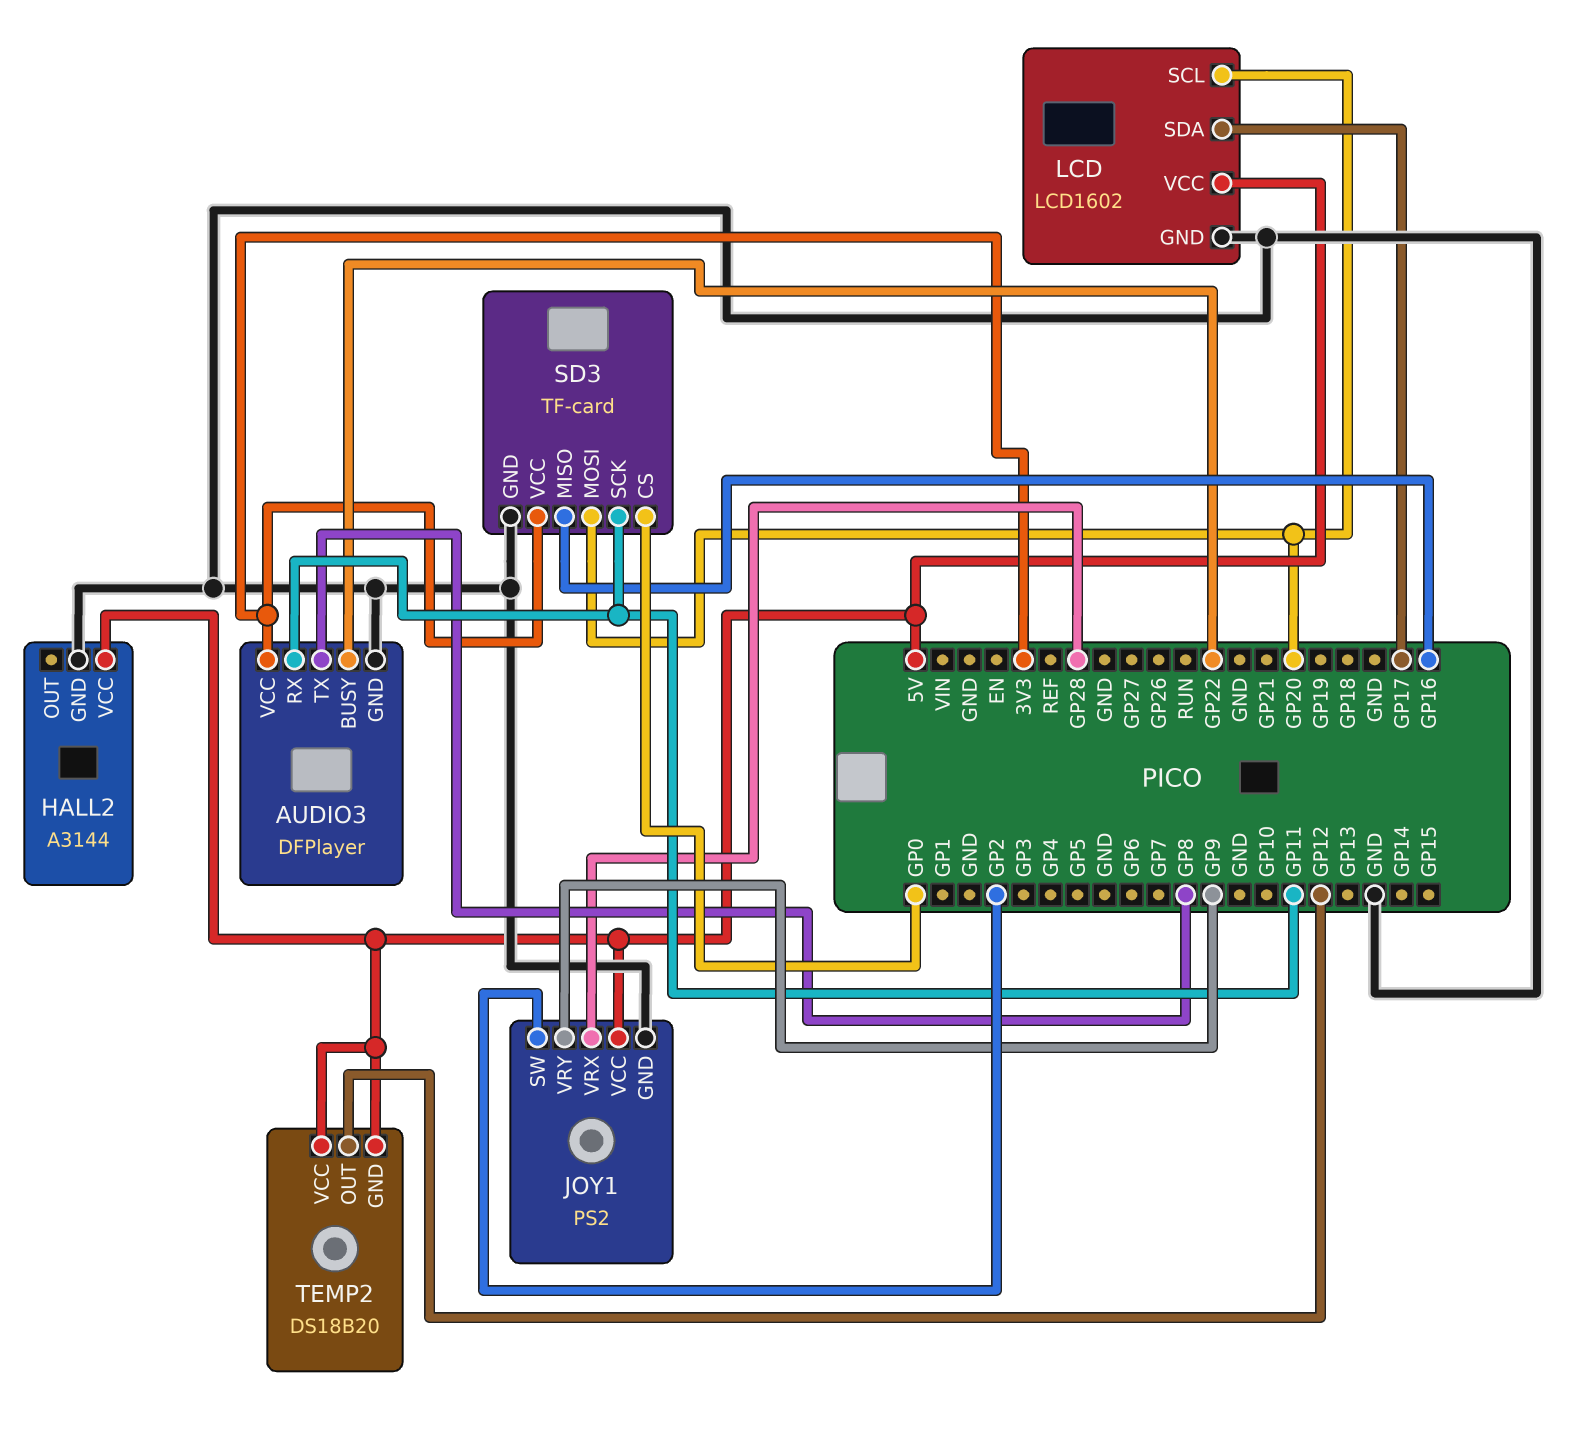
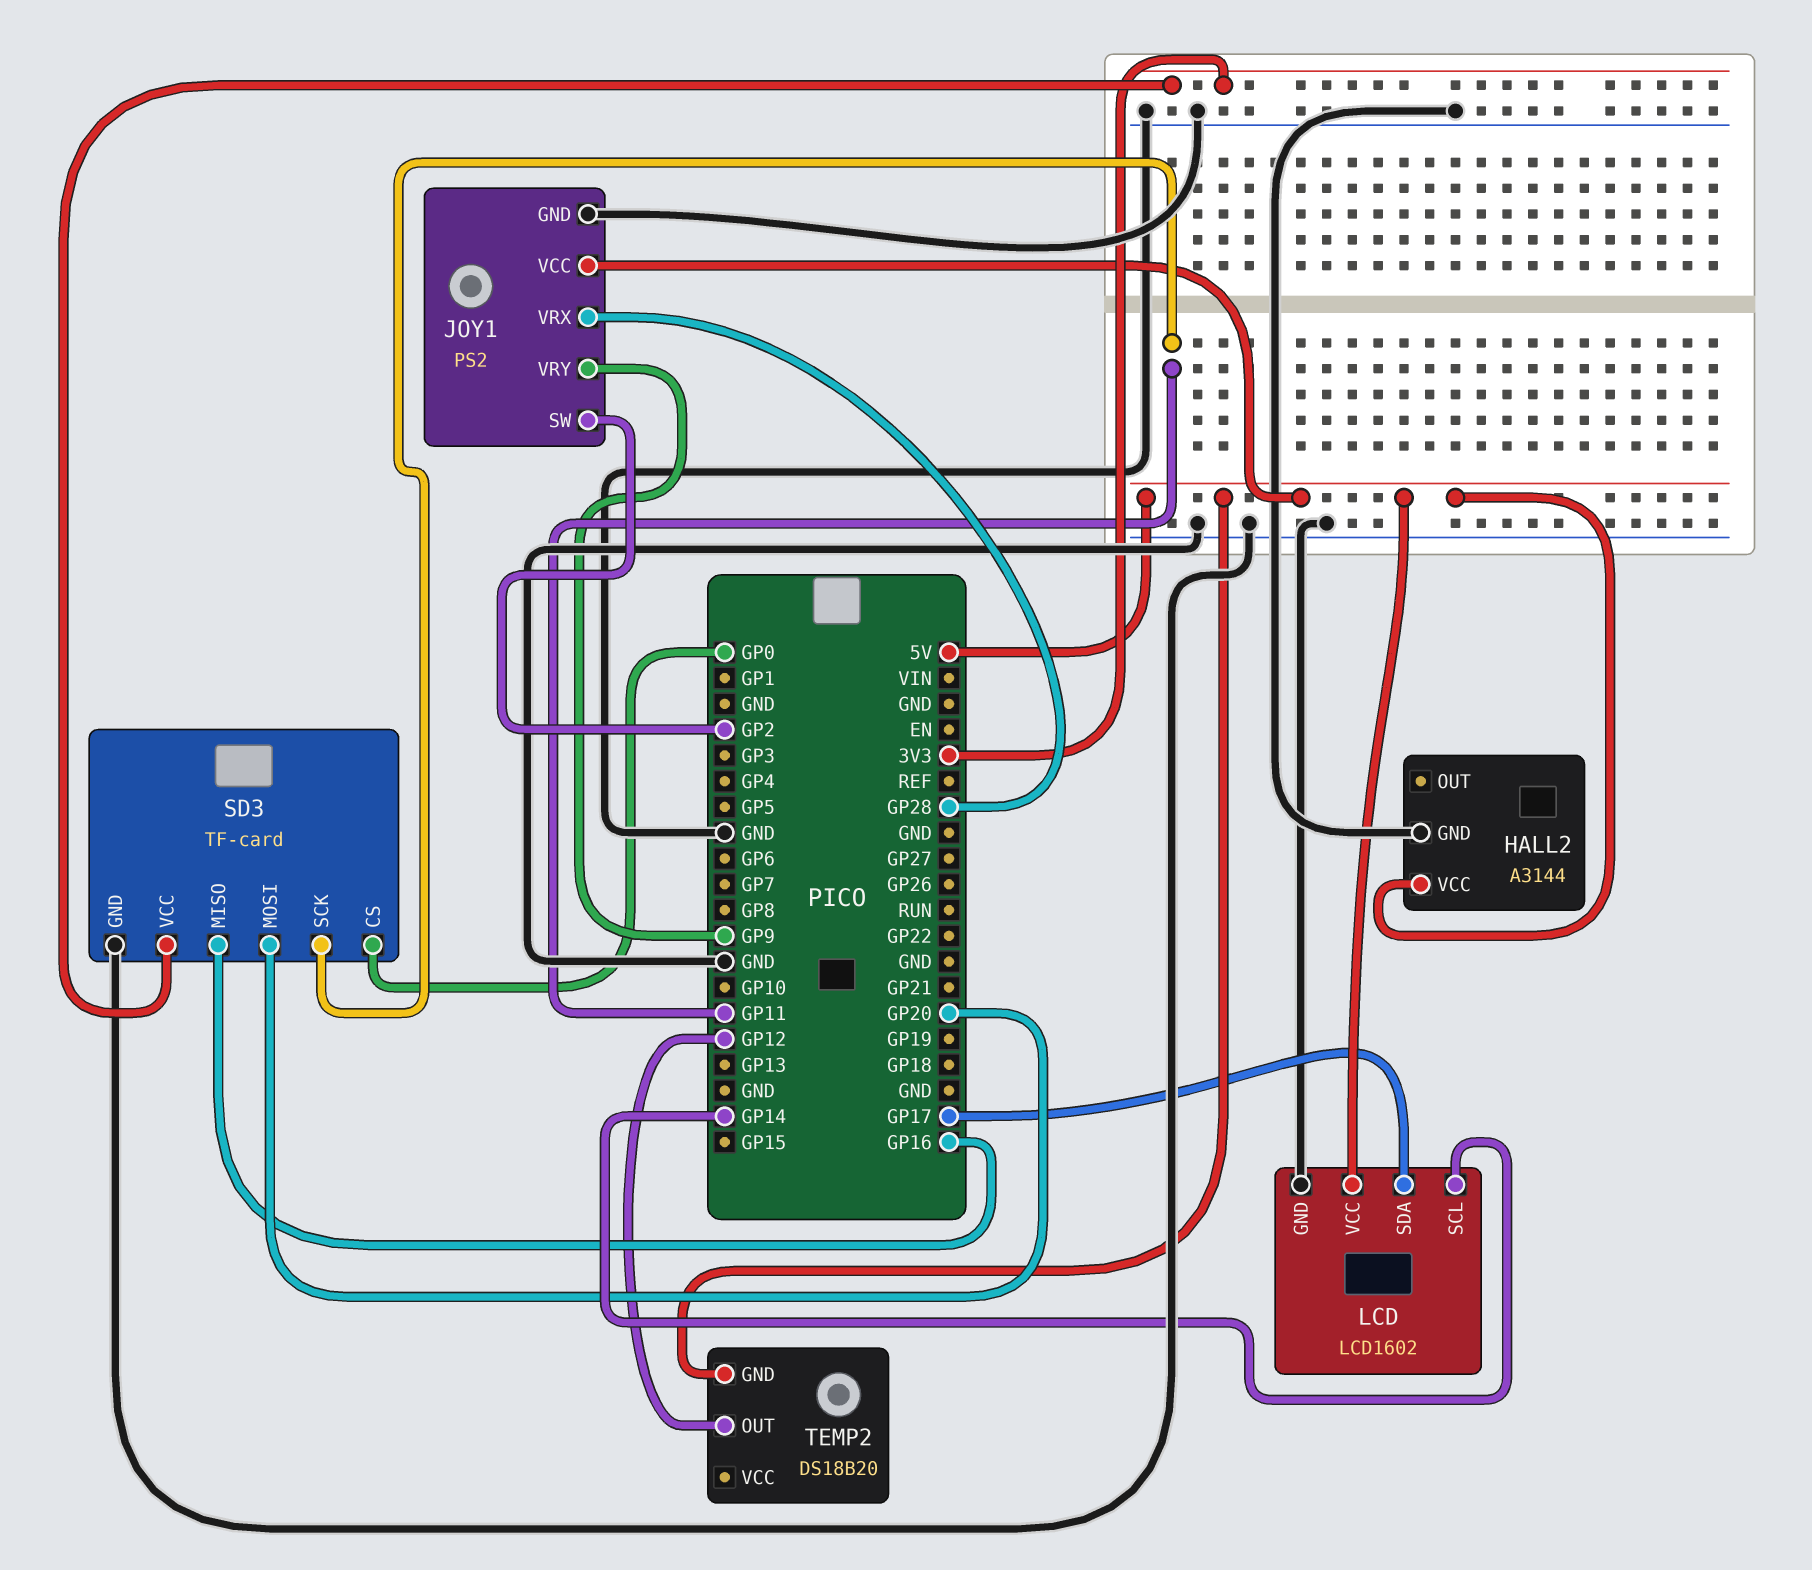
AUDIO3: DFPlayer -> none
AUDIO3 pin BUSY: GP22 -> none
AUDIO3 pin GND: GND -> none
AUDIO3 pin RX: GP11 -> none
AUDIO3 pin TX: GP8 -> none
AUDIO3 pin VCC: 3V3 -> none
LCD pin SCL: GP20 -> GP14
TEMP2 pin VCC: 5V -> none

